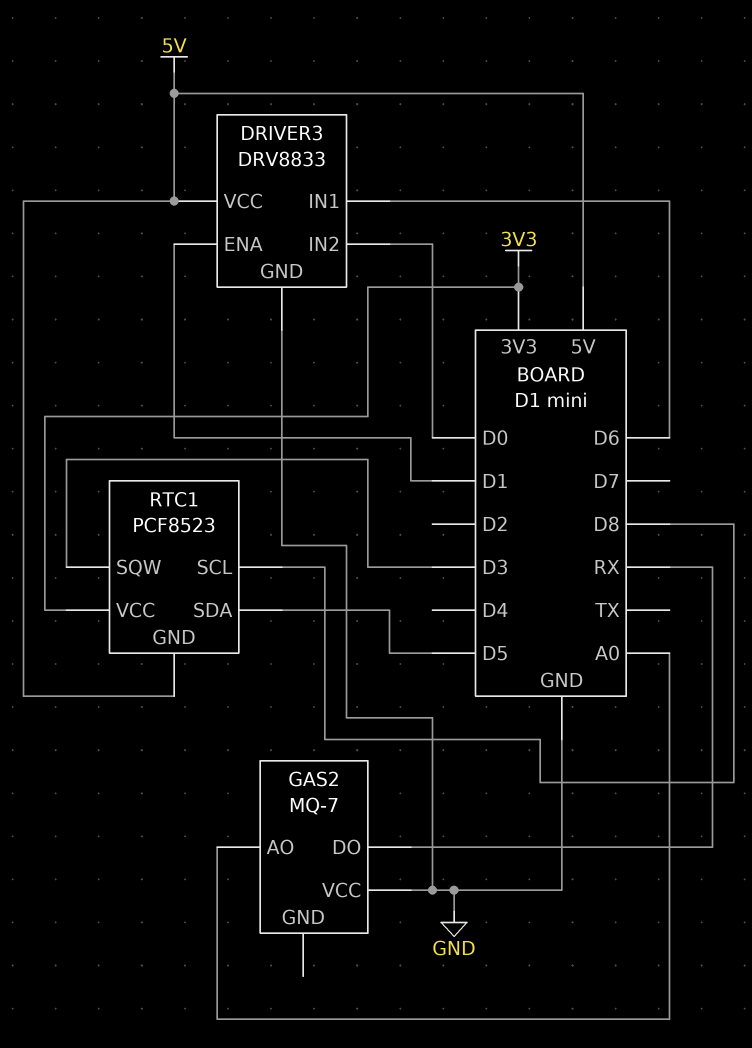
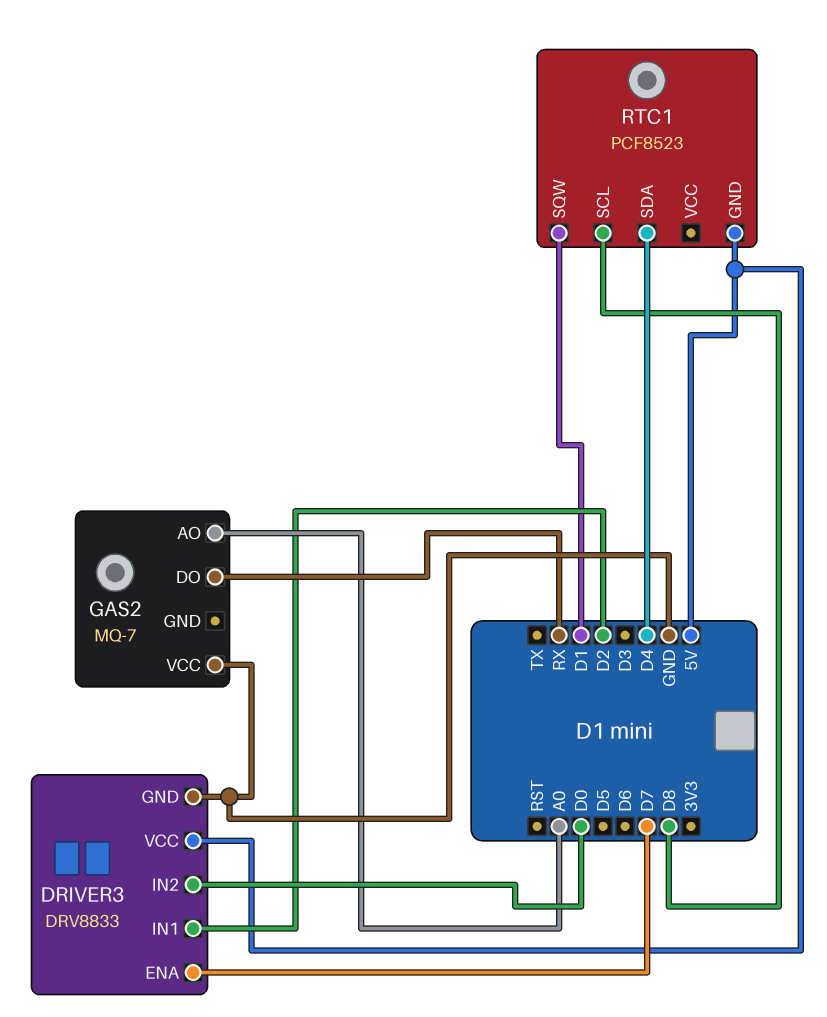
DRIVER3 pin ENA: D1 -> D7
DRIVER3 pin IN1: D6 -> D2
RTC1 pin SDA: D5 -> D4
RTC1 pin SQW: D3 -> D1
RTC1 pin VCC: 3V3 -> none

